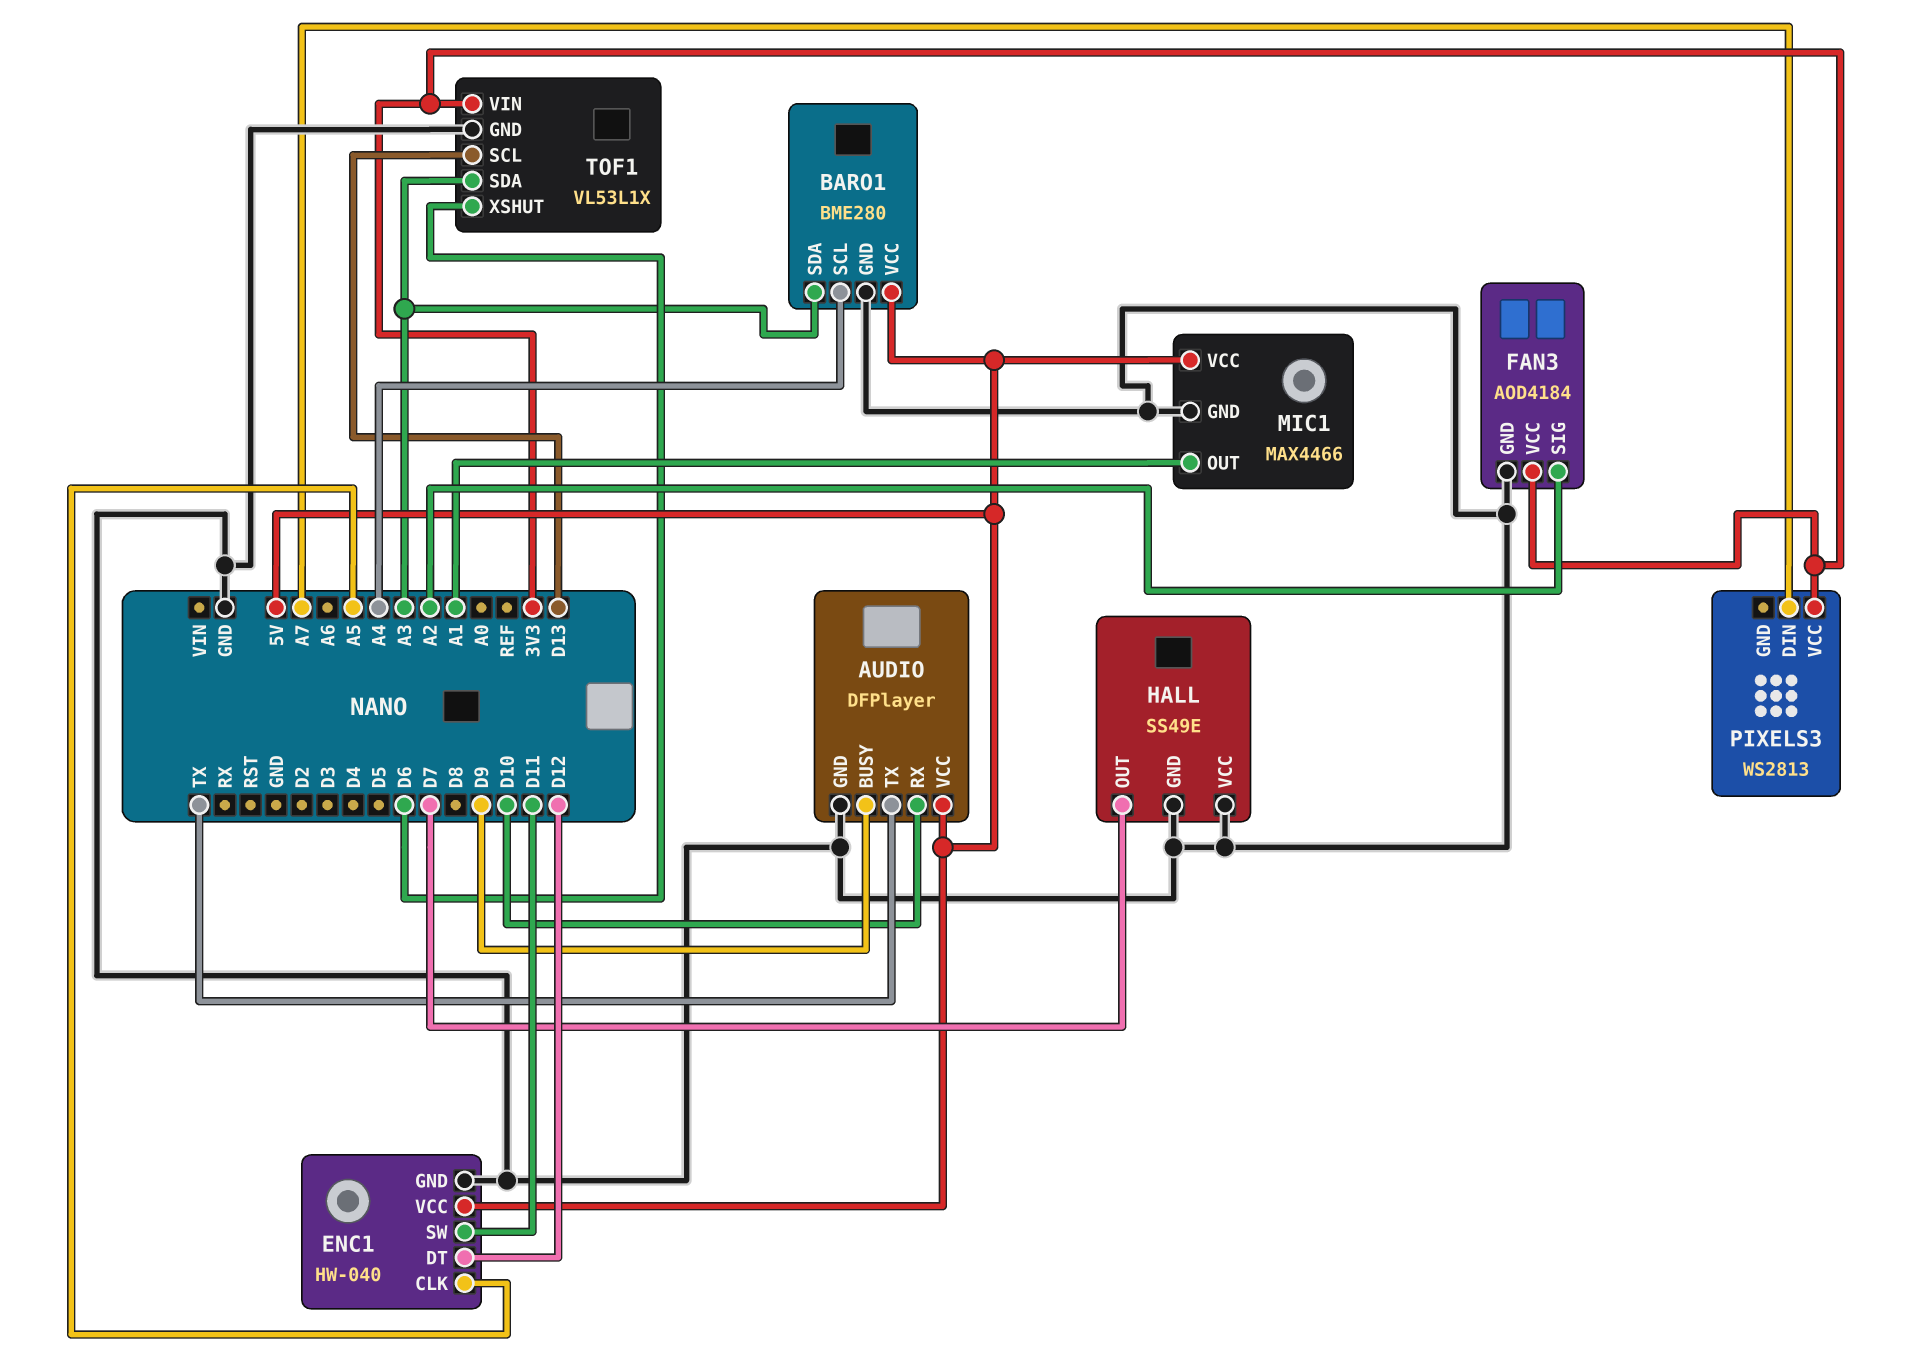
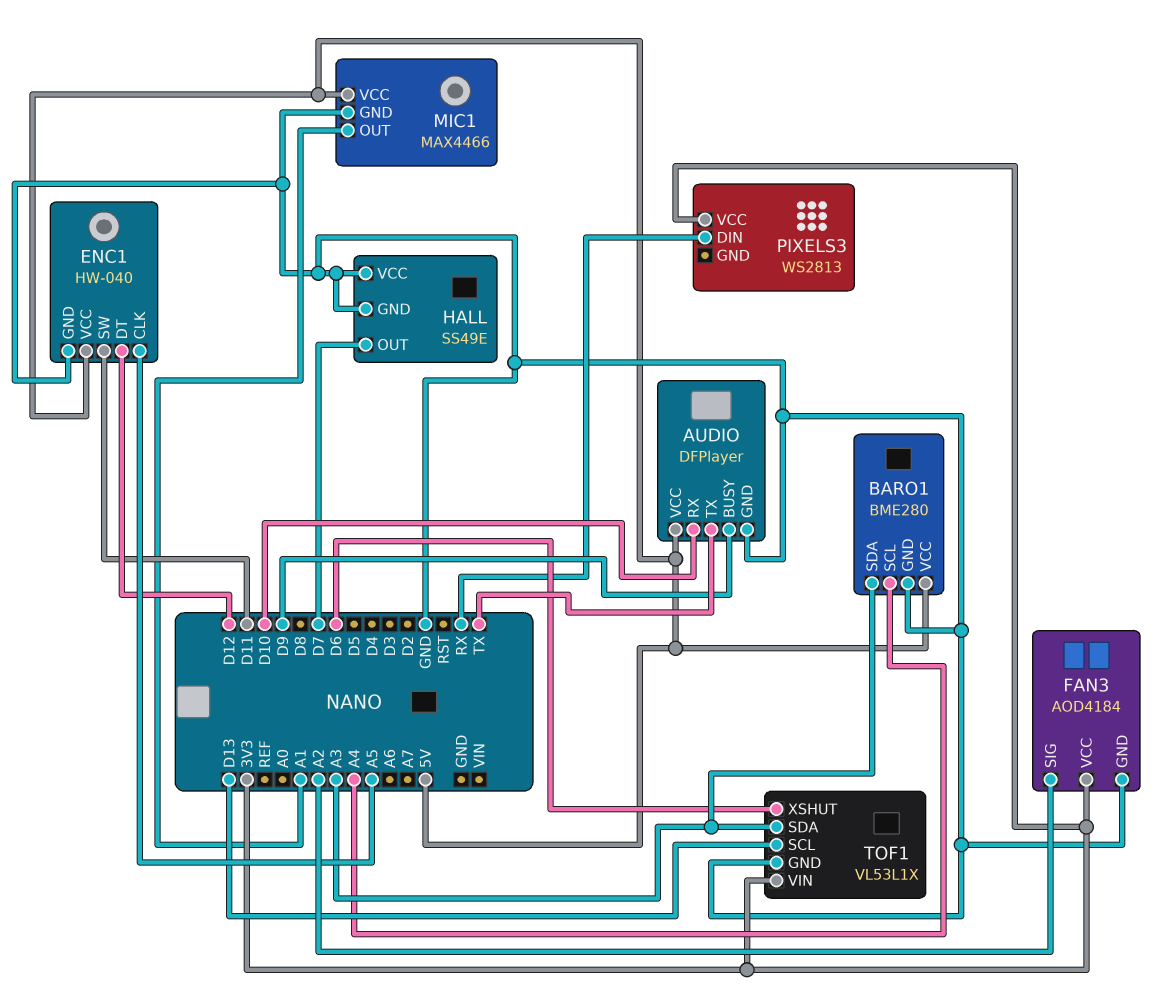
PIXELS3 pin DIN: A7 -> RX

